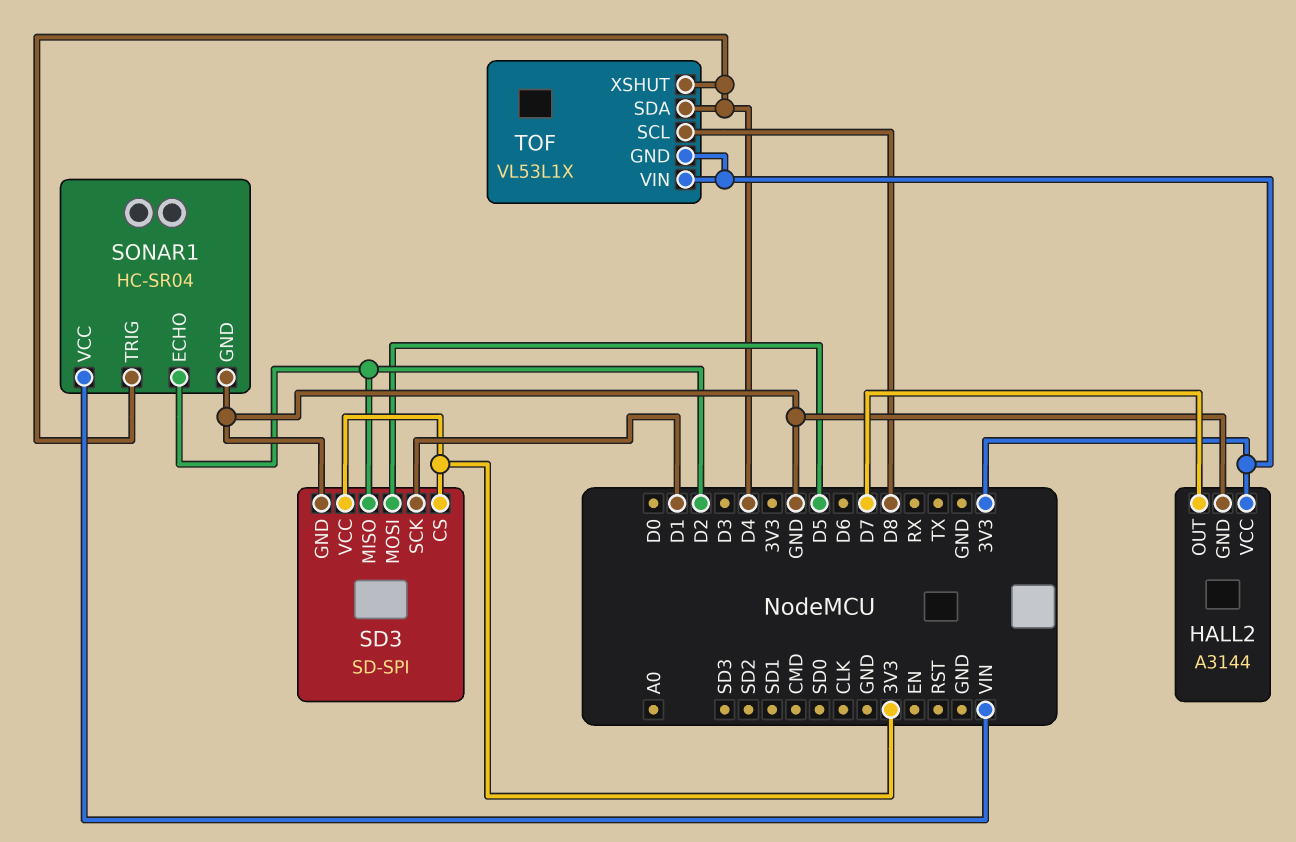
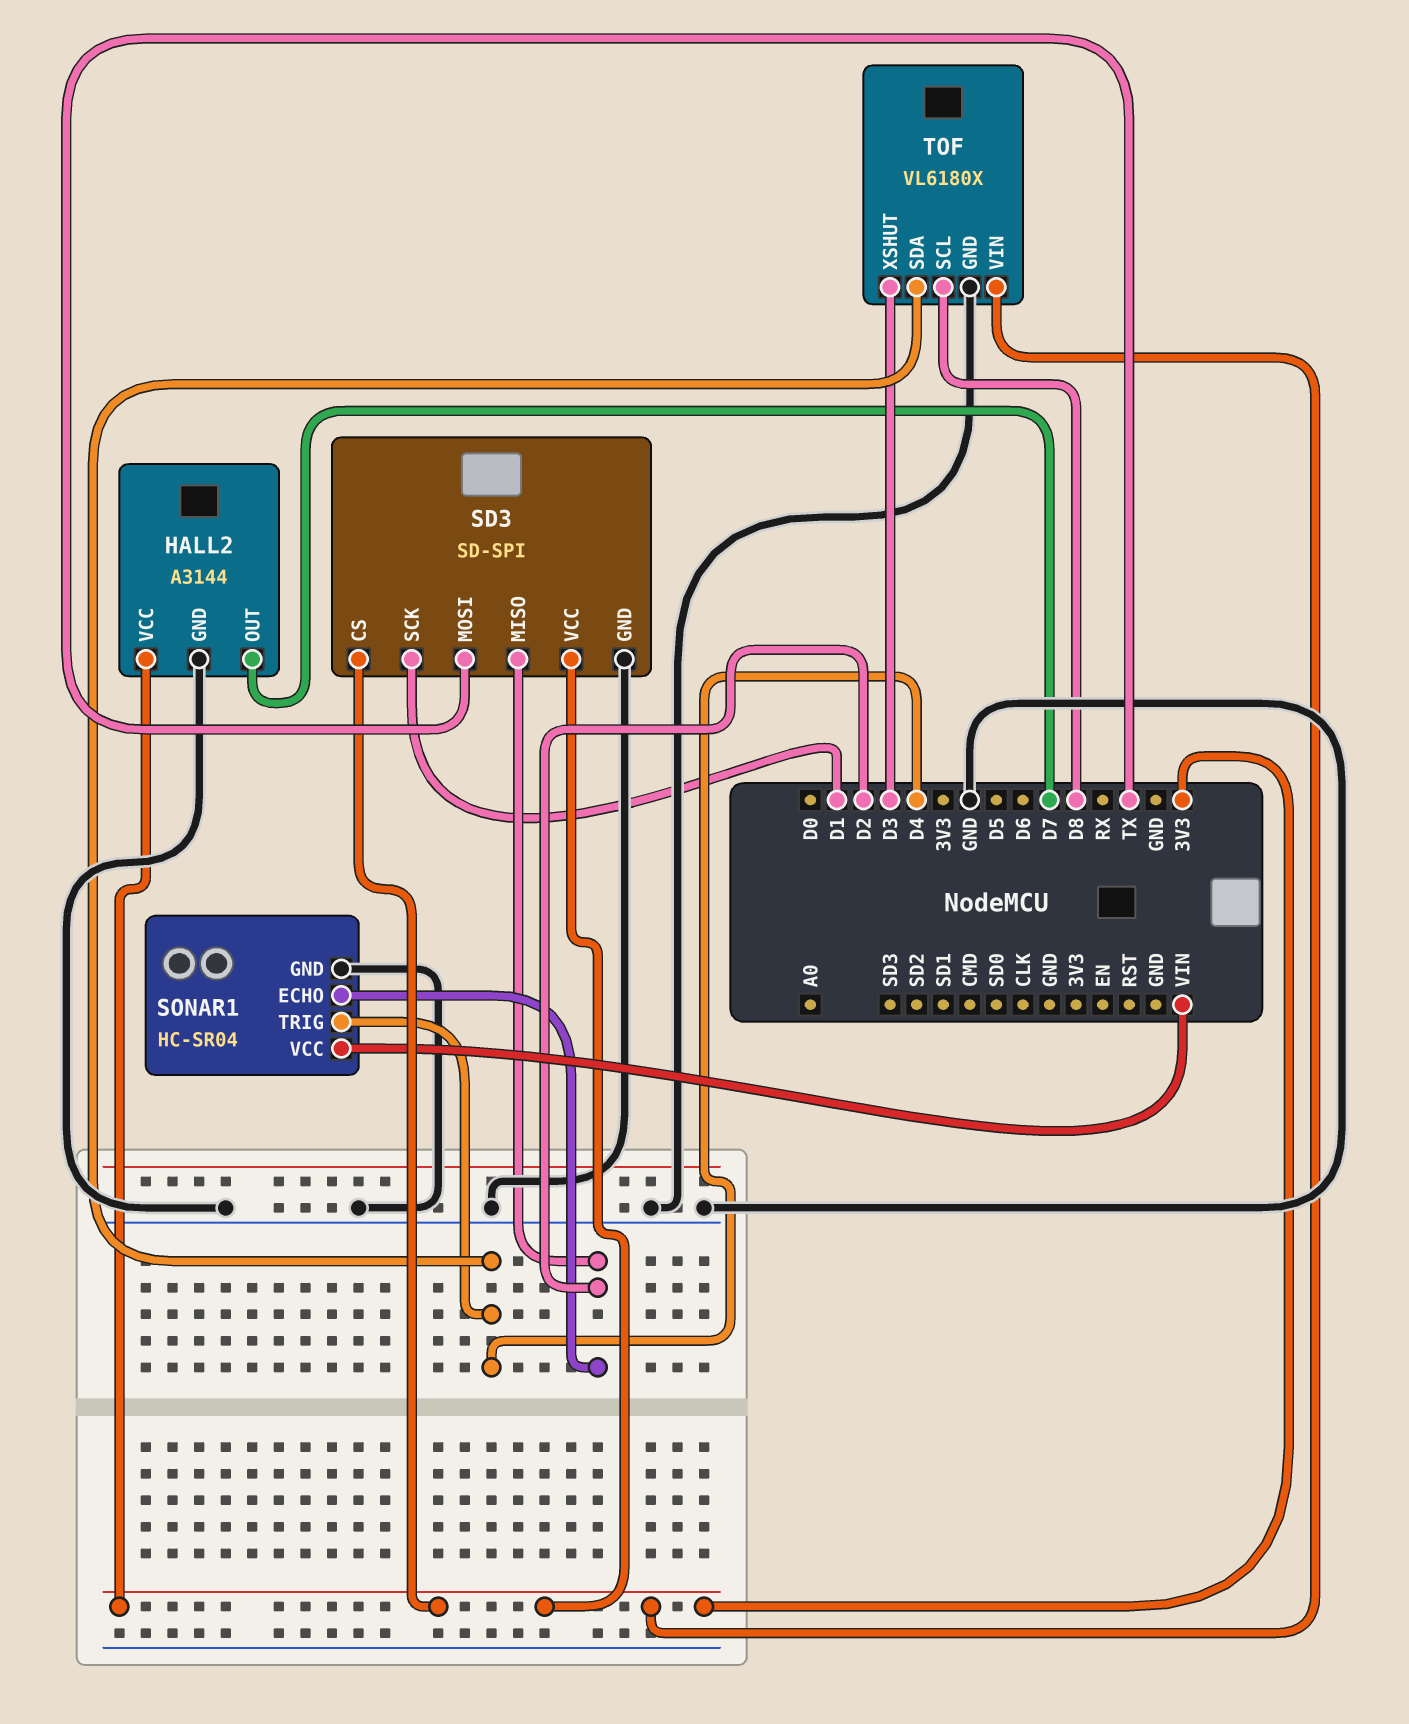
SD3 pin MOSI: D5 -> TX
TOF: VL53L1X -> VL6180X
TOF pin GND: 3V3 -> GND
TOF pin XSHUT: D4 -> D3

